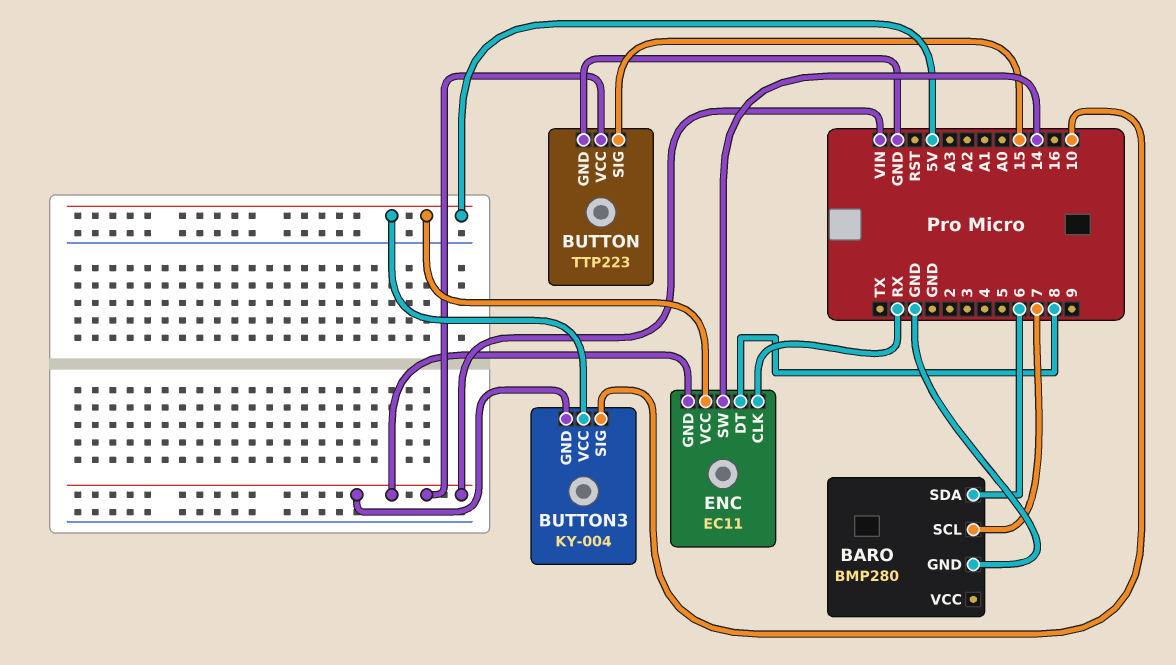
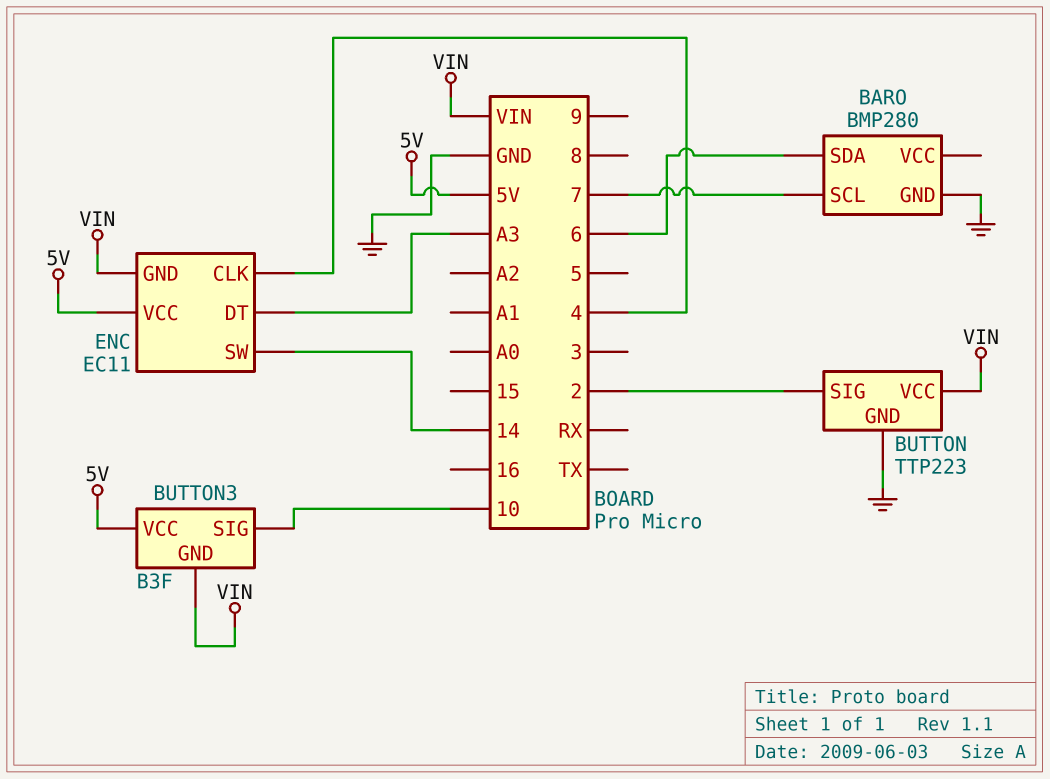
BUTTON pin SIG: 15 -> 2
BUTTON3: KY-004 -> B3F
ENC pin CLK: RX -> 4
ENC pin DT: 8 -> A3

